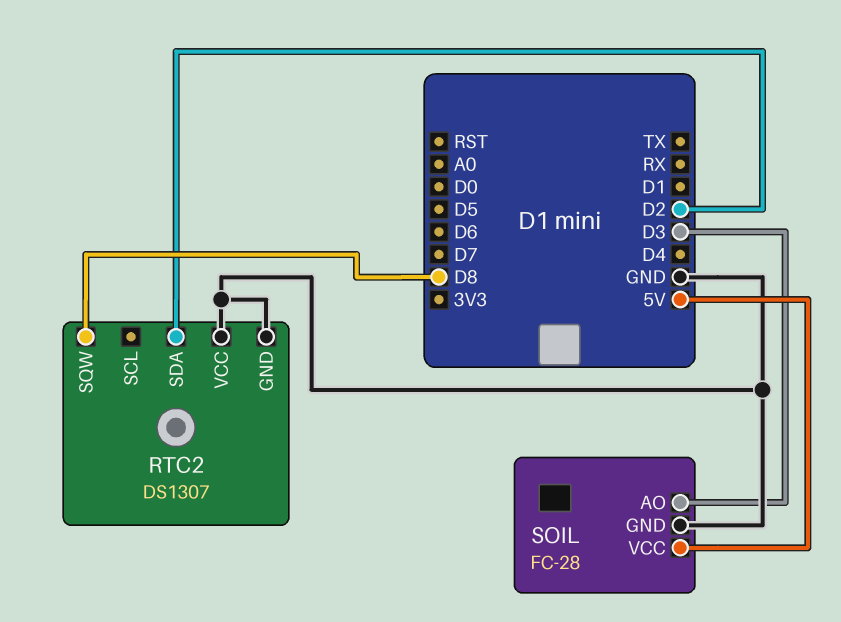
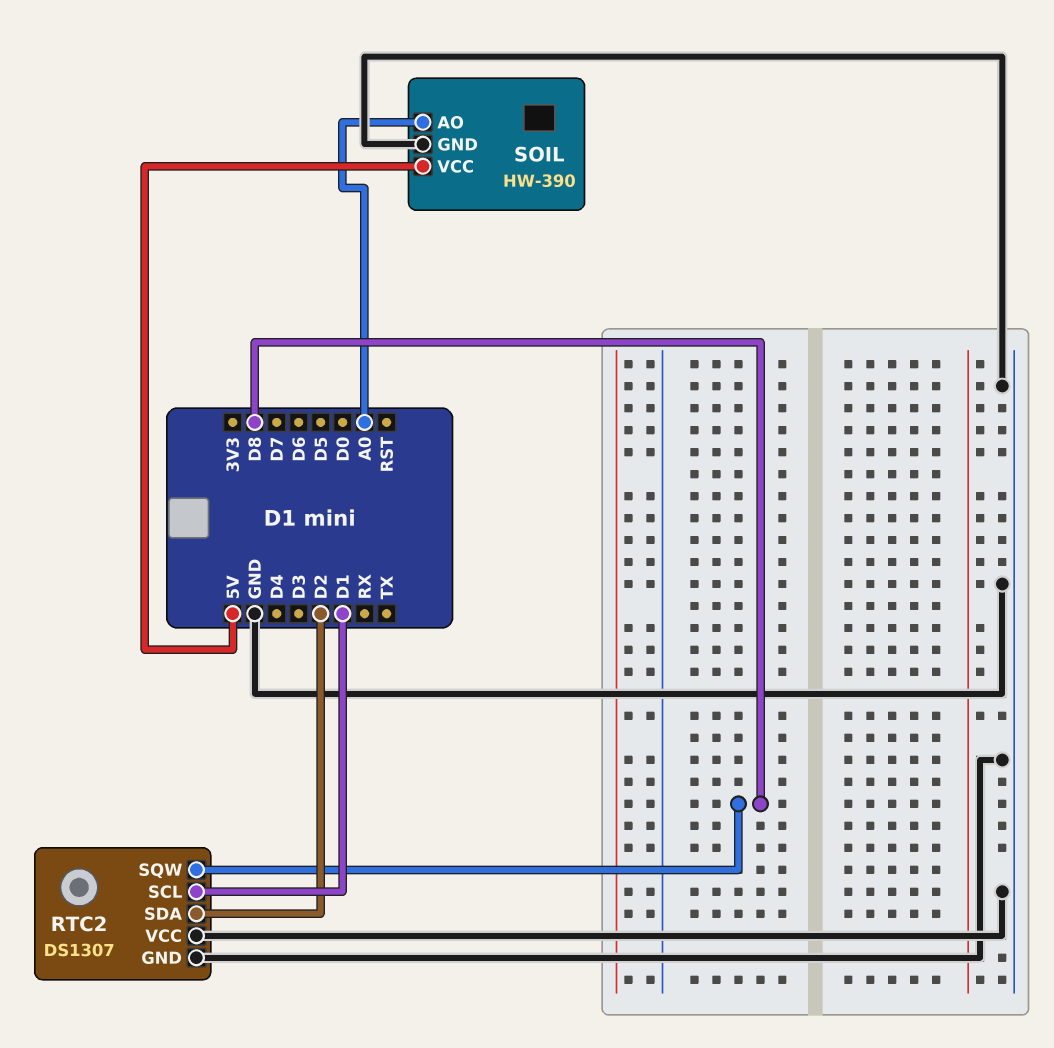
RTC2 pin SCL: none -> D1
SOIL: FC-28 -> HW-390
SOIL pin AO: D3 -> A0

